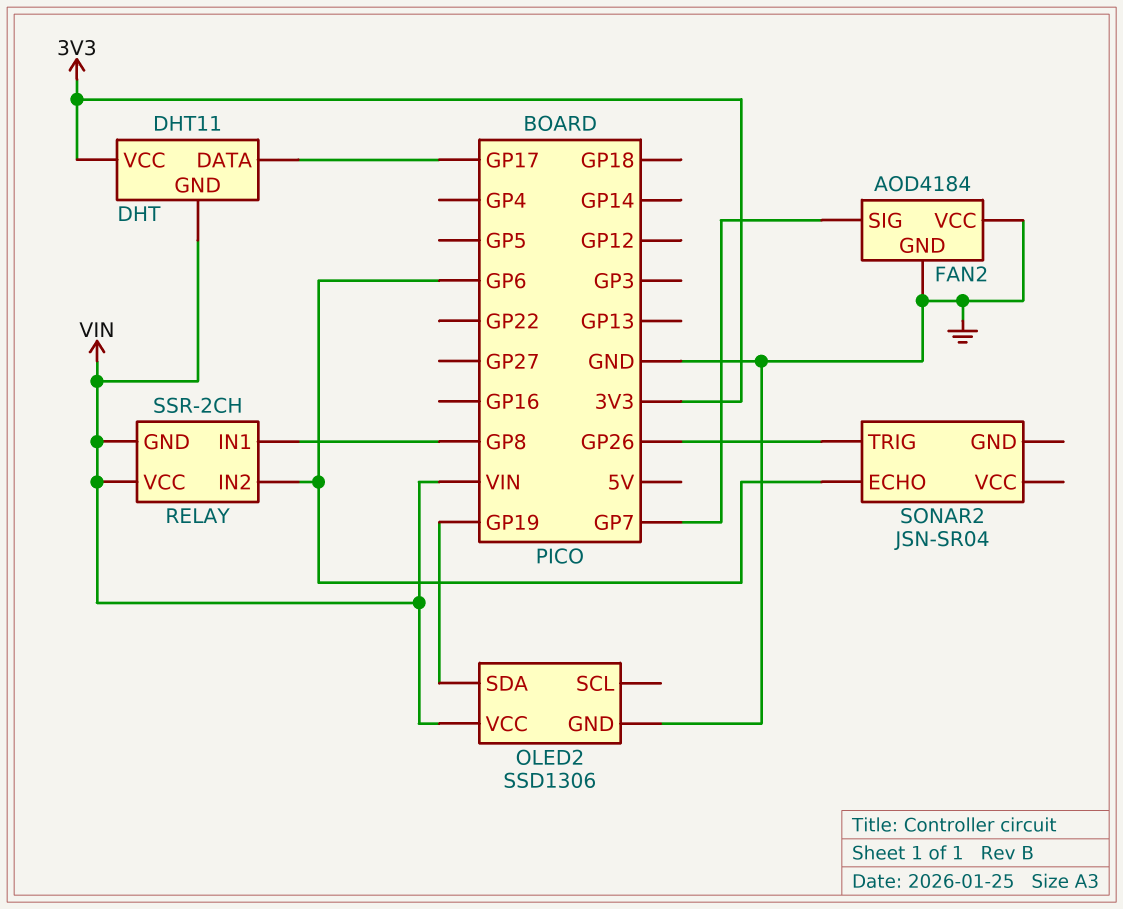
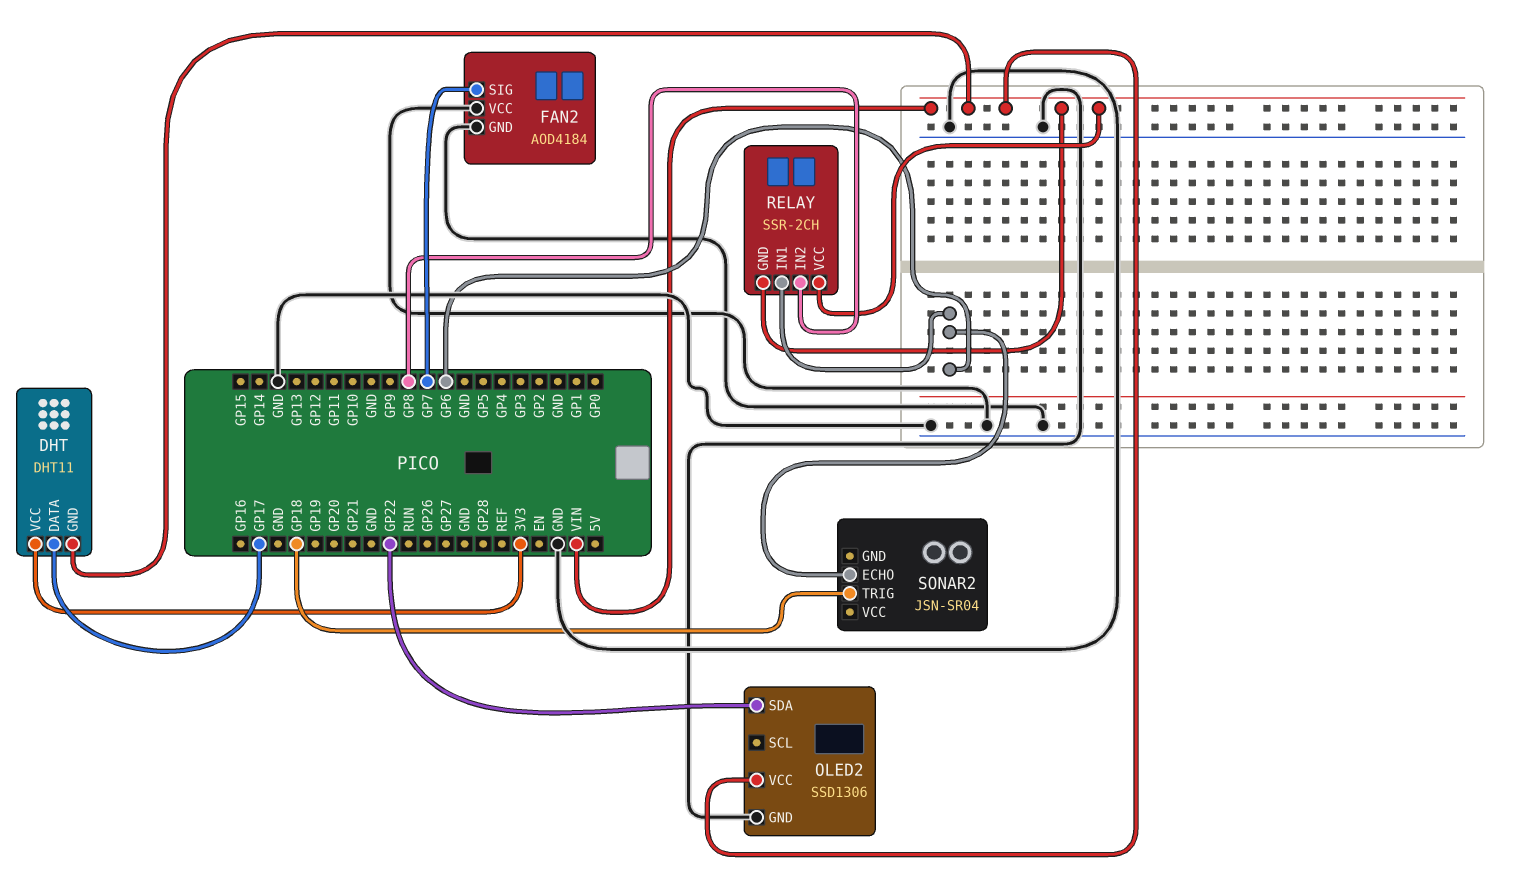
OLED2 pin SDA: GP19 -> GP22
RELAY pin IN1: GP8 -> GP6
RELAY pin IN2: GP6 -> GP8
SONAR2 pin TRIG: GP26 -> GP18

